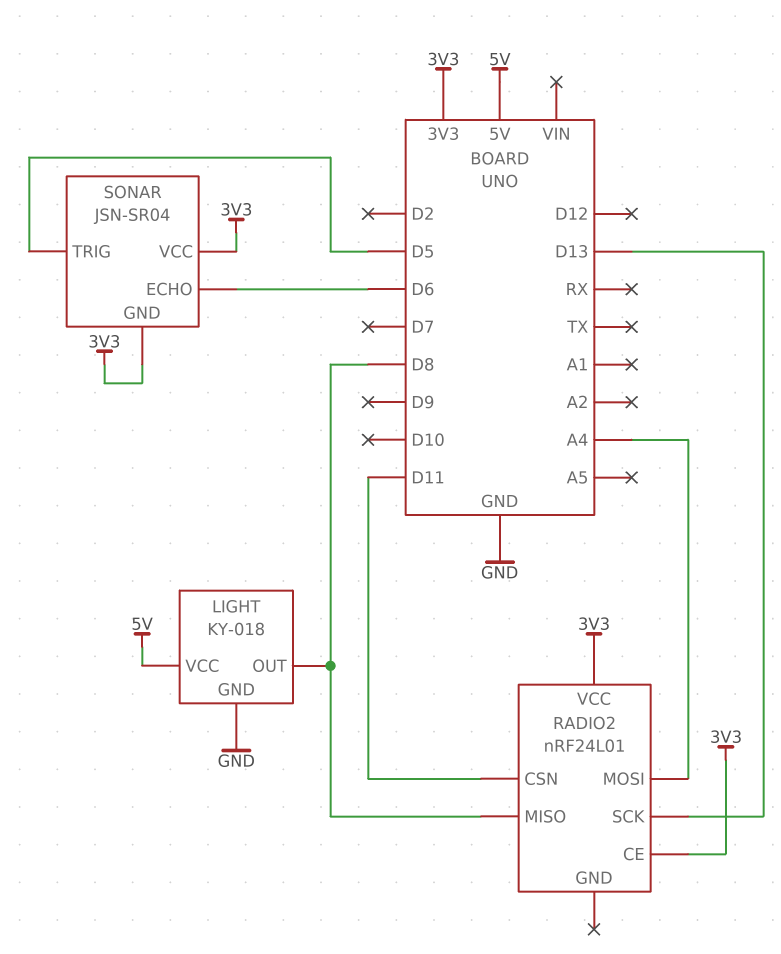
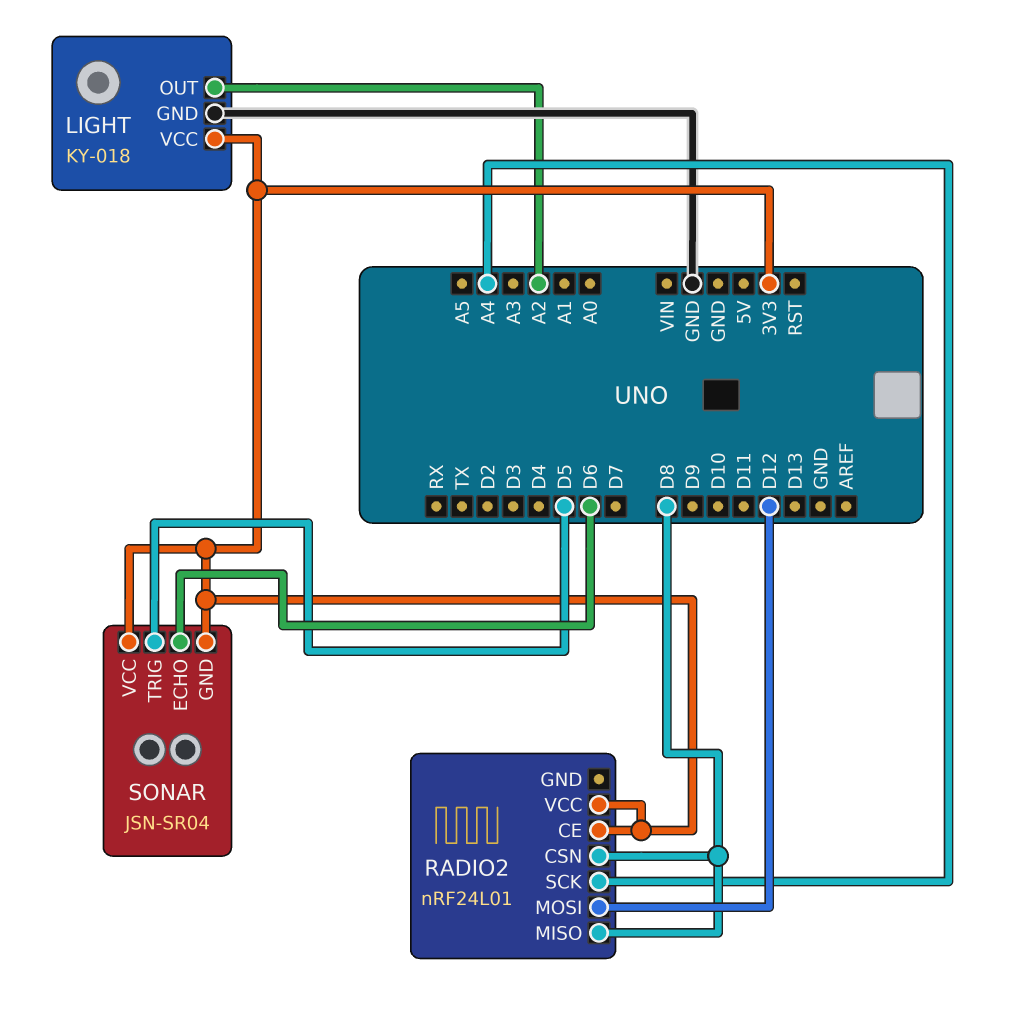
LIGHT pin OUT: D8 -> A2
LIGHT pin VCC: 5V -> 3V3
RADIO2 pin CSN: D11 -> D8
RADIO2 pin MOSI: A4 -> D12
RADIO2 pin SCK: D13 -> A4

